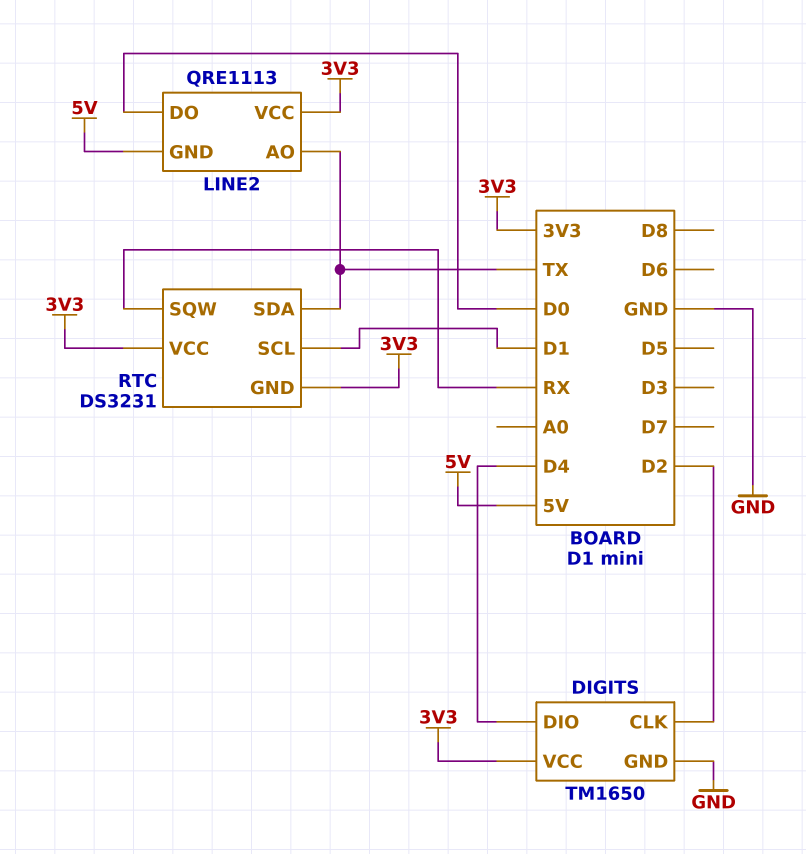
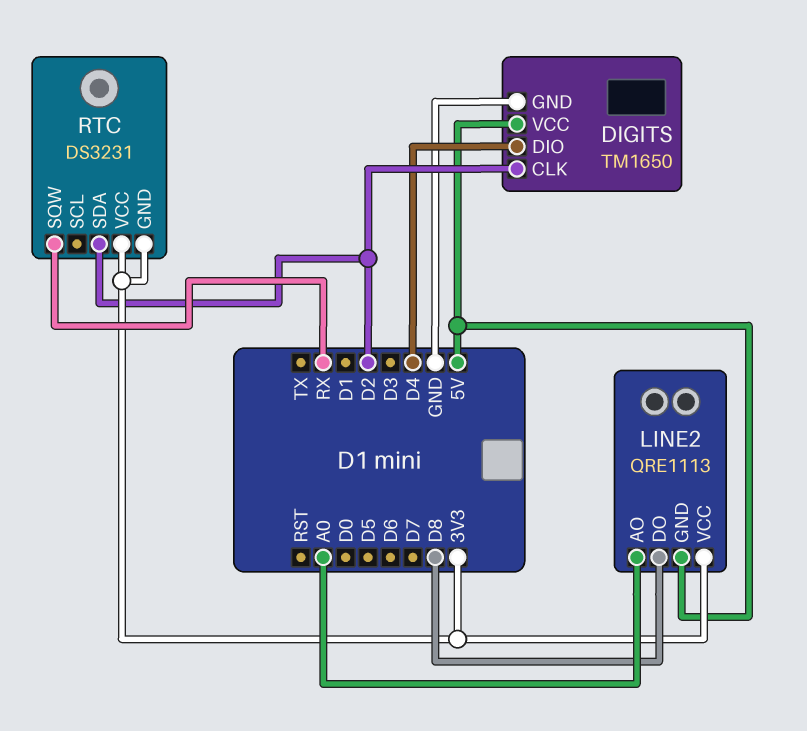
DIGITS pin VCC: 3V3 -> 5V
LINE2 pin AO: TX -> A0
LINE2 pin DO: D0 -> D8
RTC pin SCL: D1 -> none
RTC pin SDA: TX -> D2

